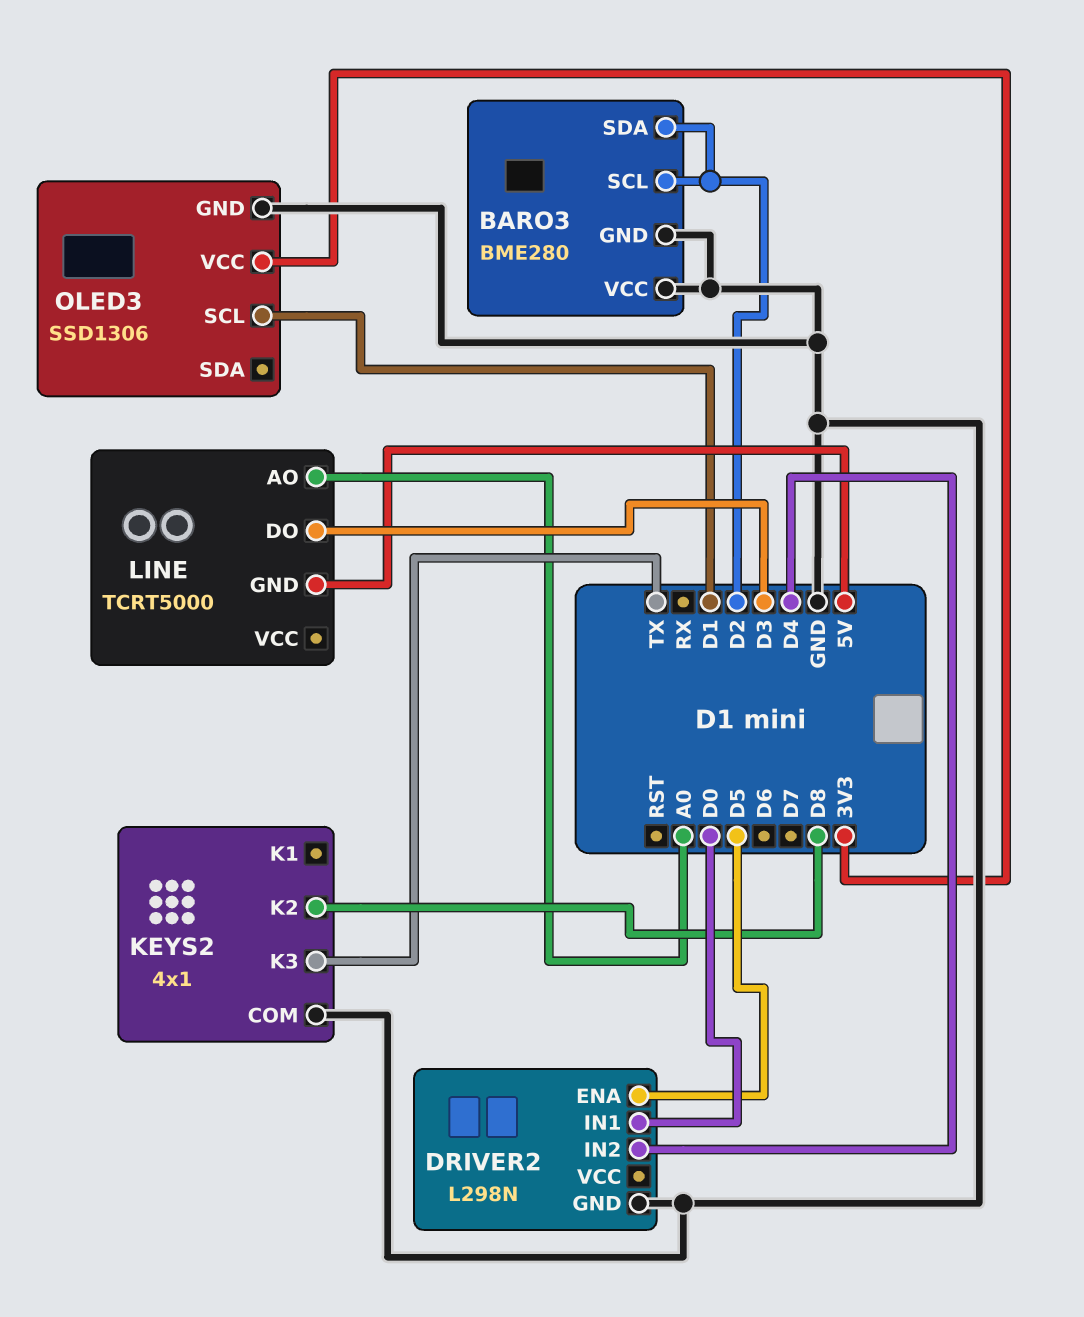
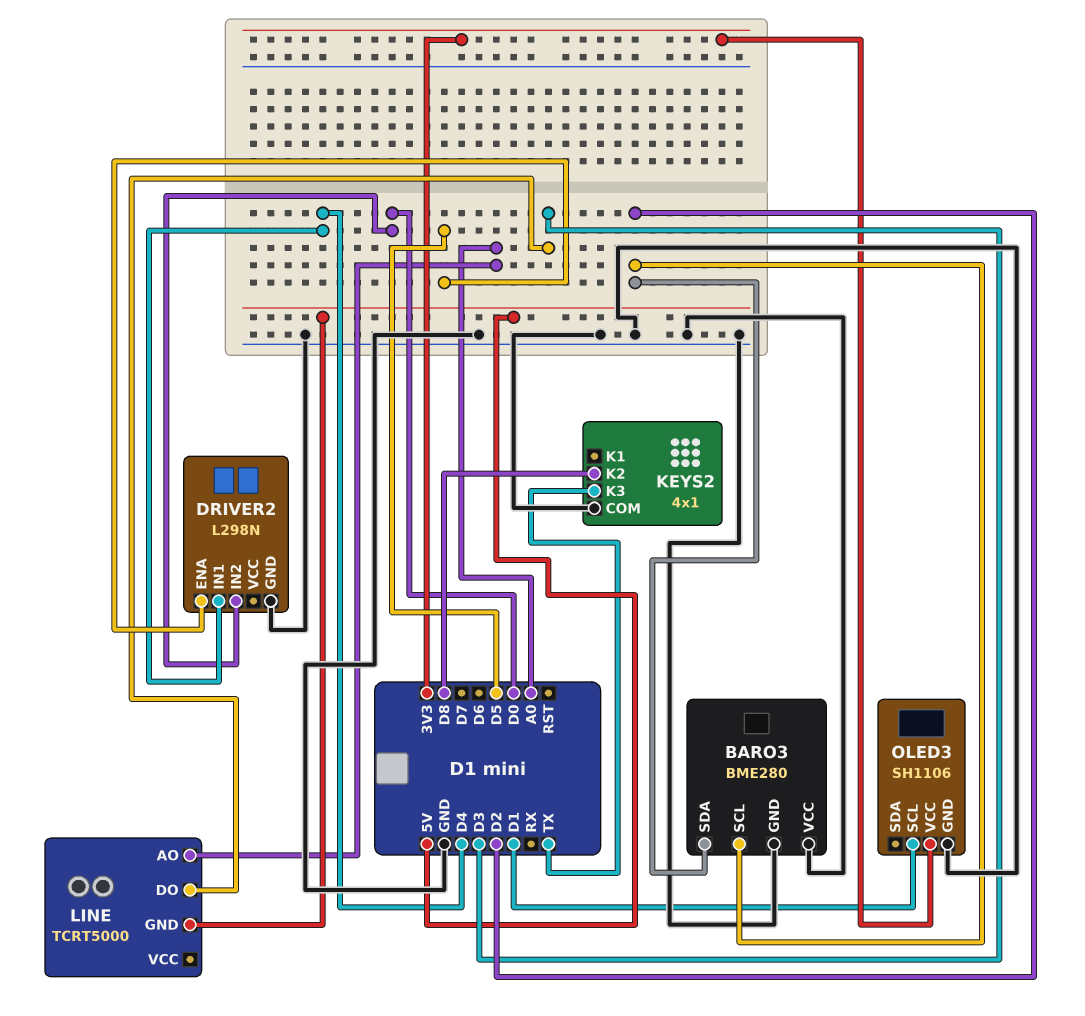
DRIVER2 pin IN1: D0 -> D4
DRIVER2 pin IN2: D4 -> D0
OLED3: SSD1306 -> SH1106

